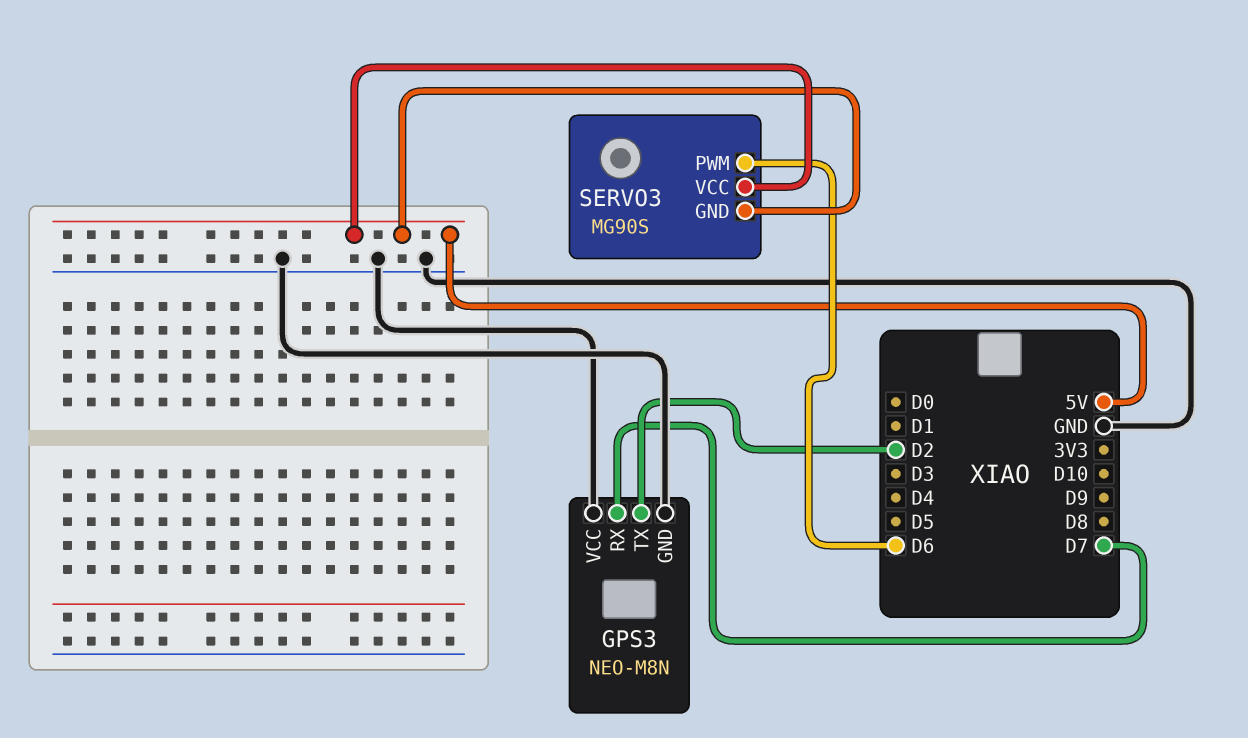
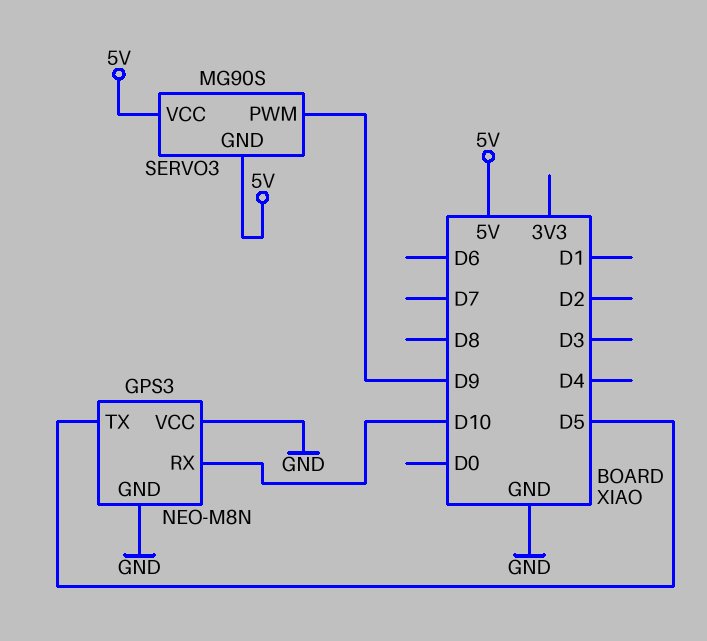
GPS3 pin RX: D7 -> D10
GPS3 pin TX: D2 -> D5
SERVO3 pin PWM: D6 -> D9

